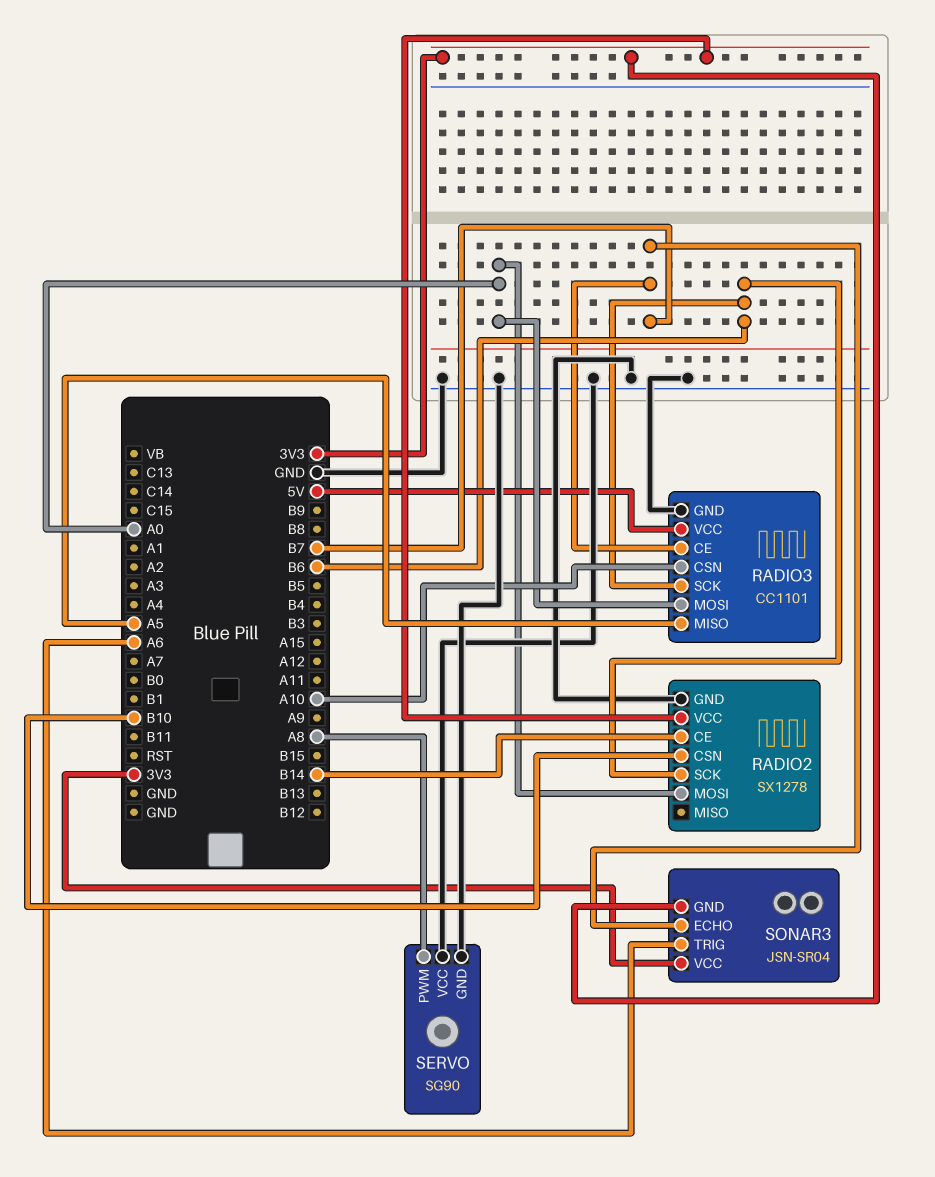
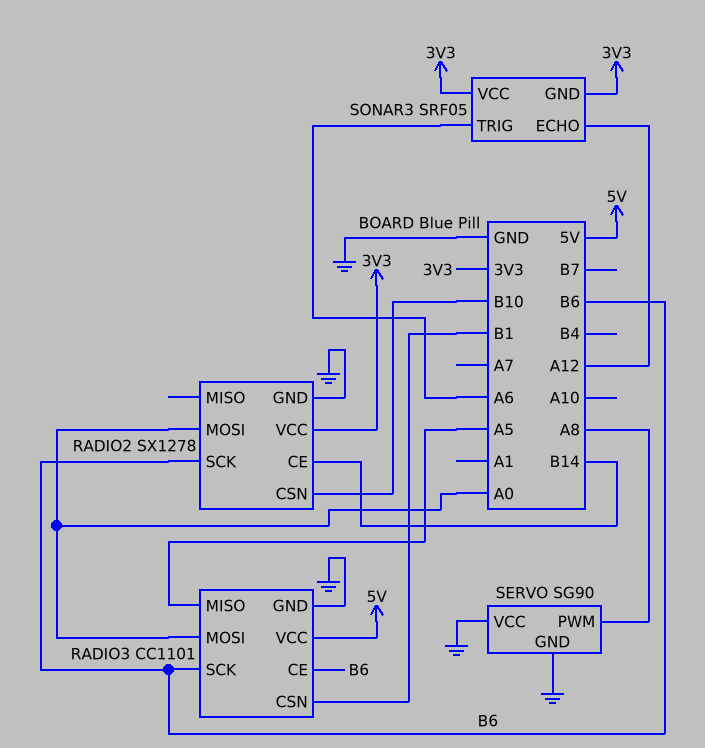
RADIO3 pin CE: B7 -> B6
RADIO3 pin CSN: A10 -> B1
SONAR3: JSN-SR04 -> SRF05
SONAR3 pin ECHO: B7 -> A12

